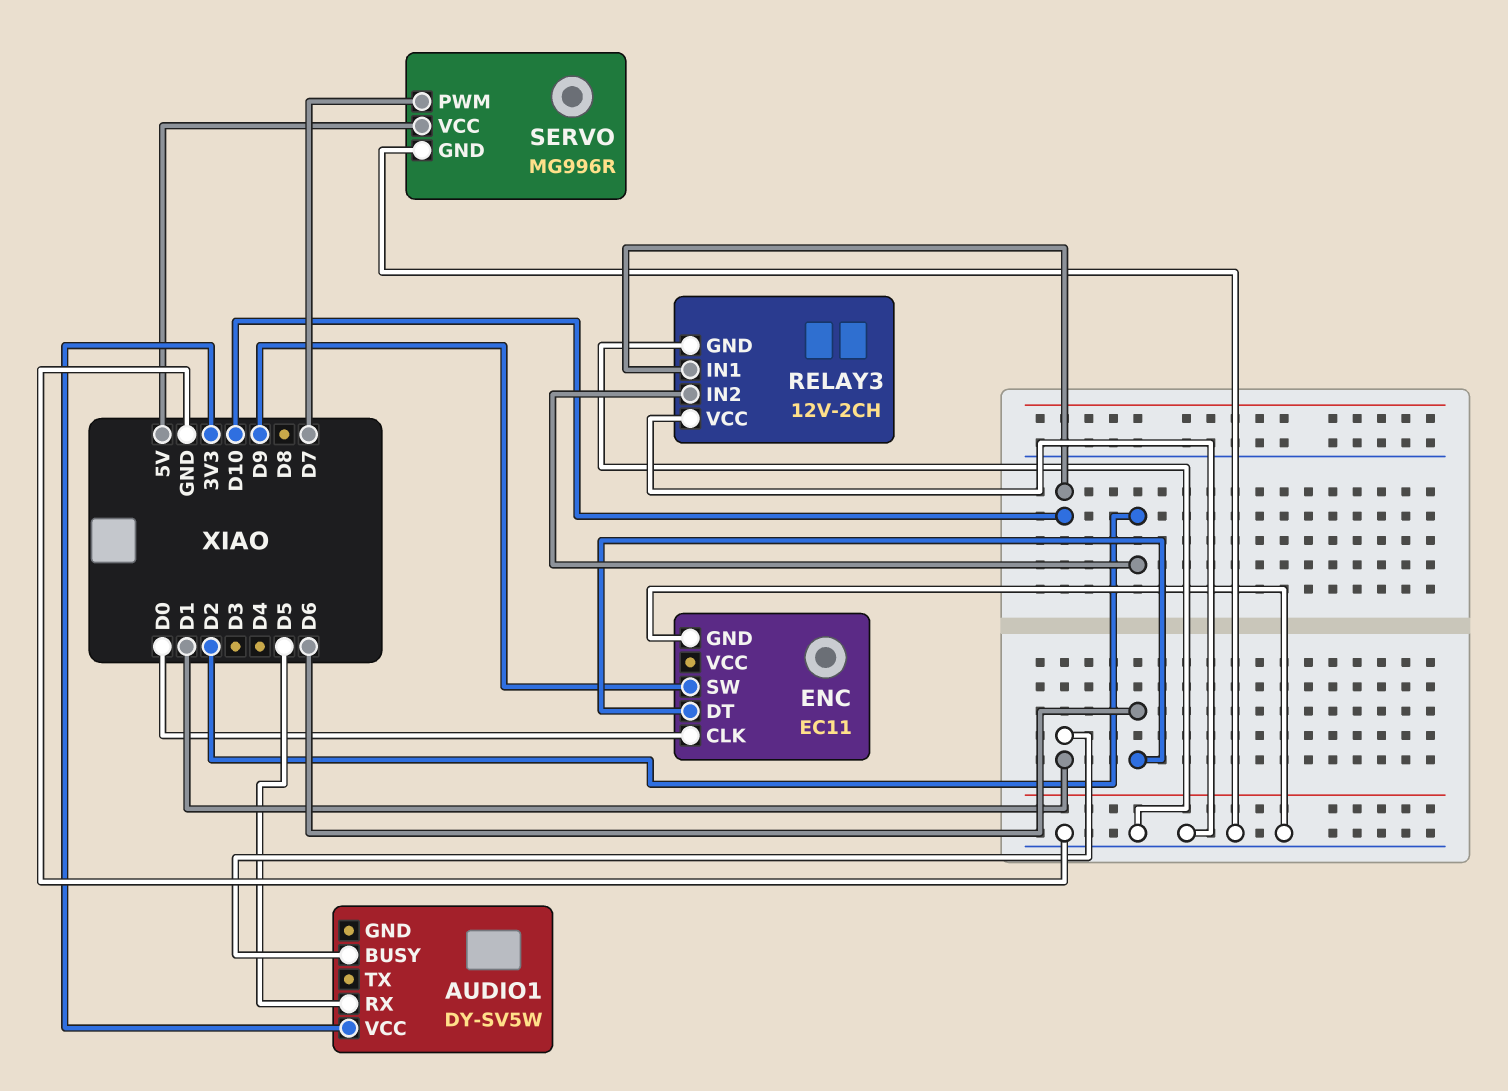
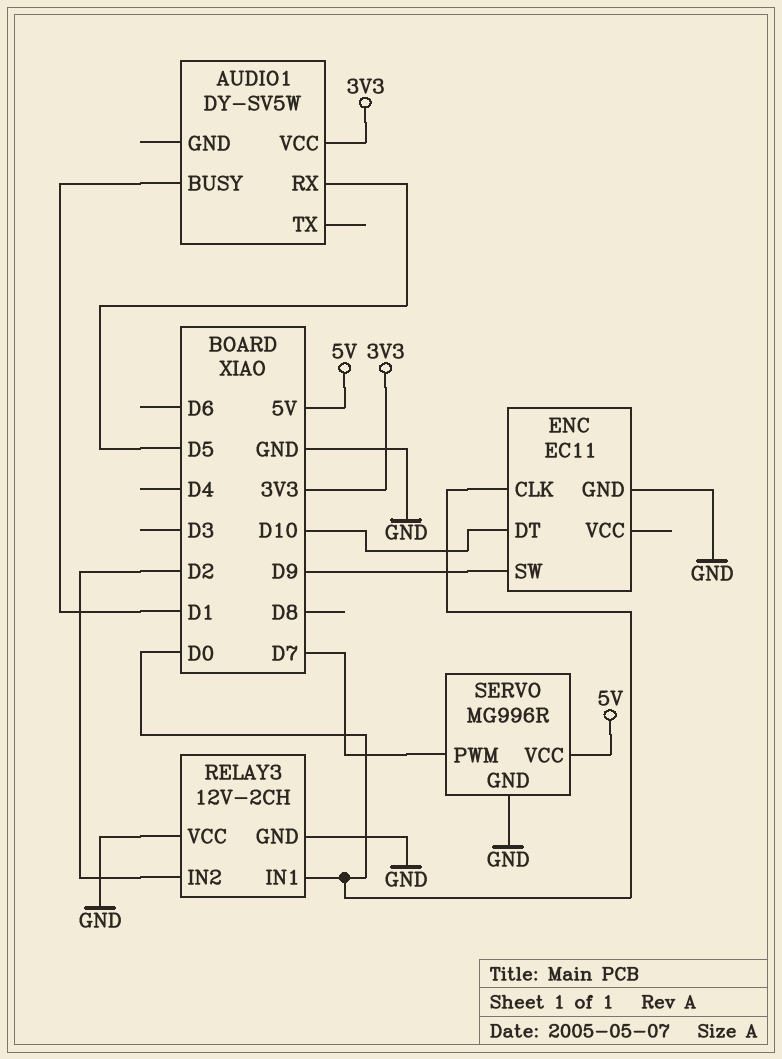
ENC pin DT: D6 -> D10
RELAY3 pin IN1: D10 -> D0

